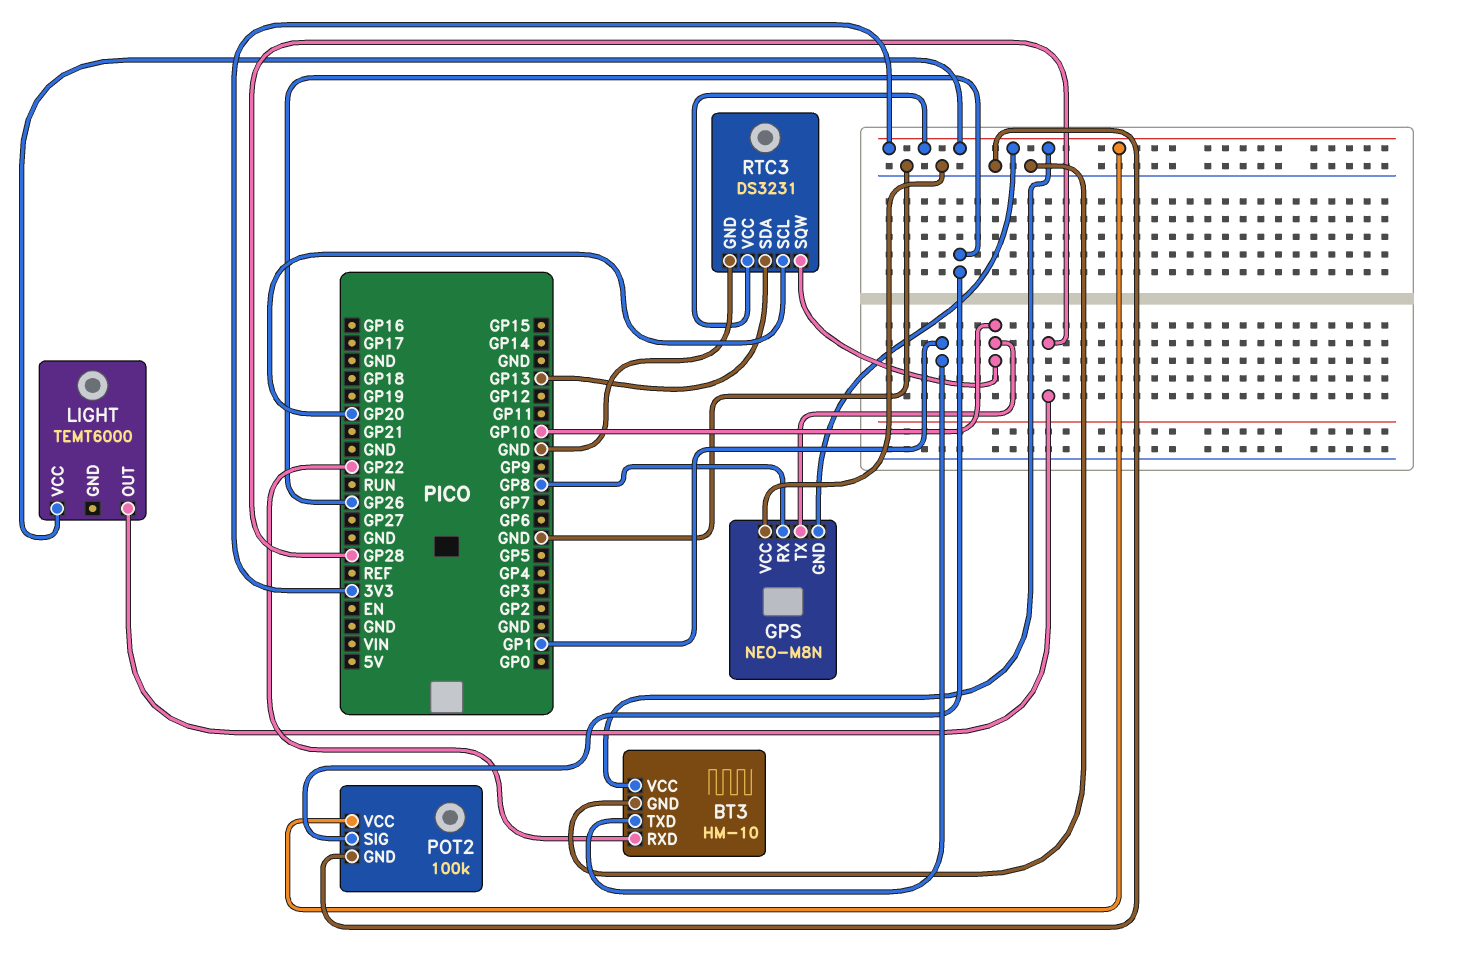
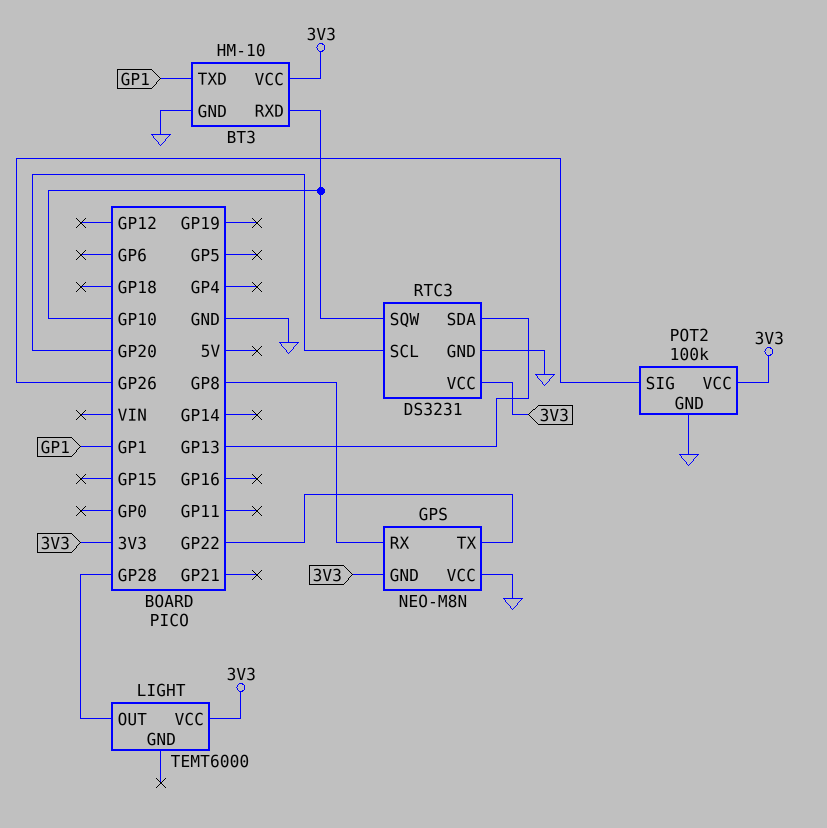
BT3 pin RXD: GP22 -> GP10
GPS pin TX: GP10 -> GP22

